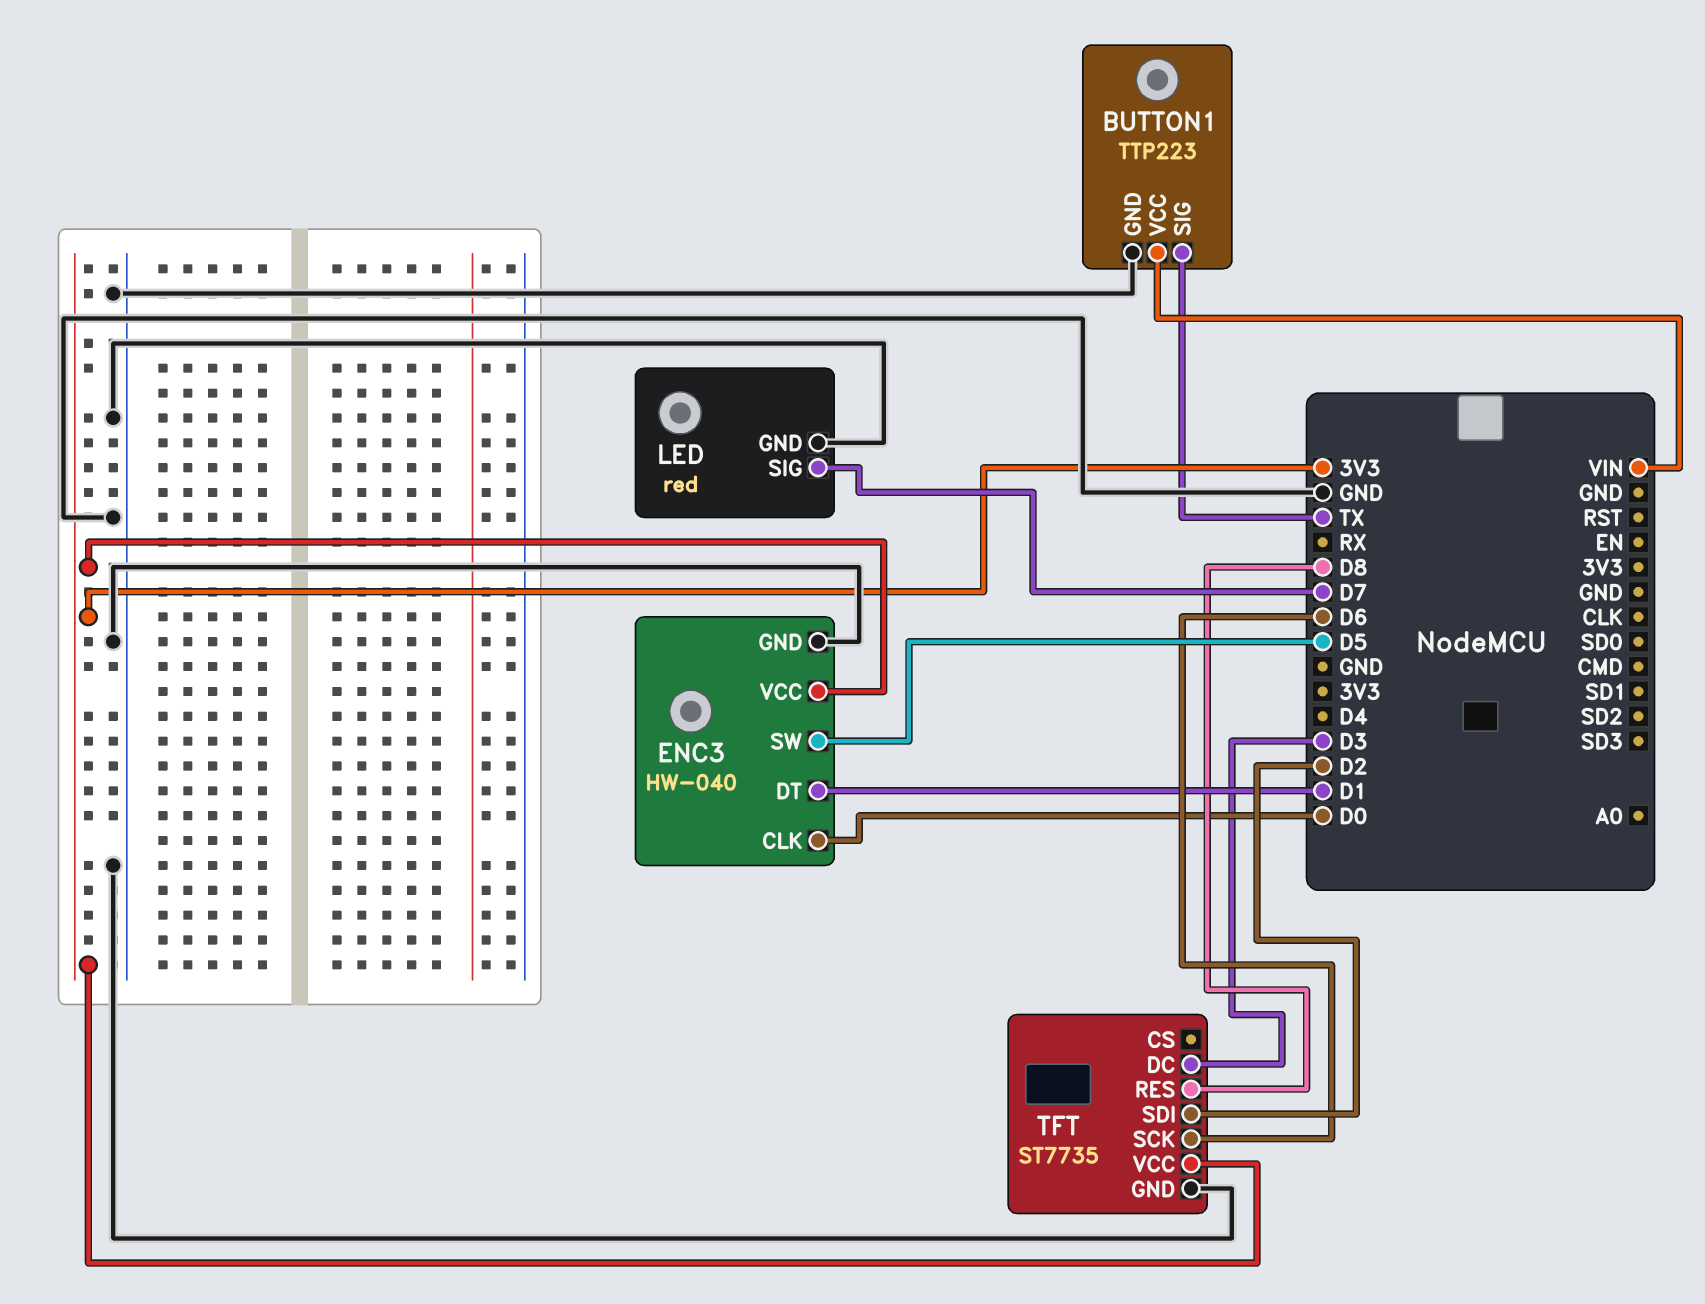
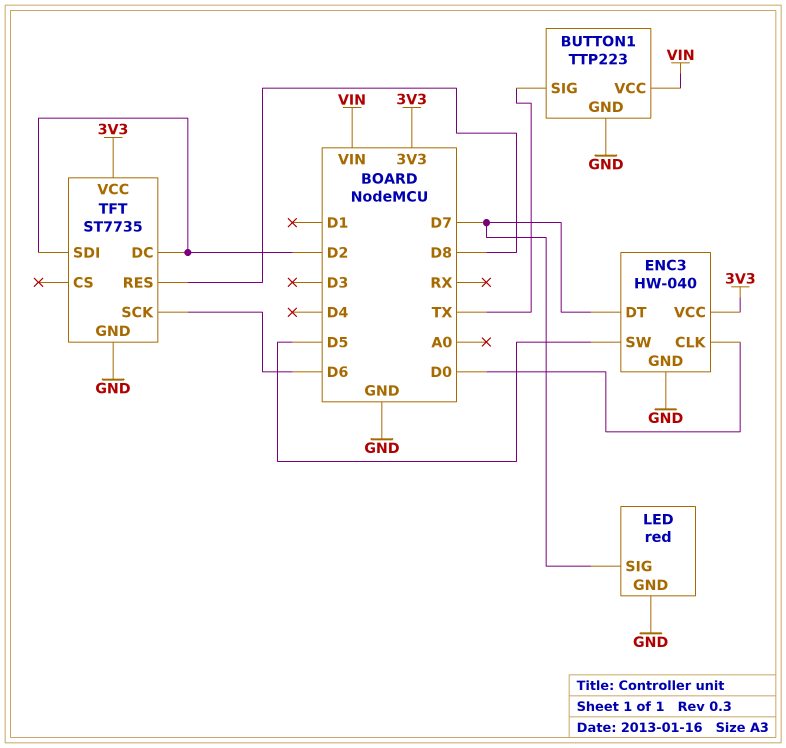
ENC3 pin DT: D1 -> D7
TFT pin DC: D3 -> D2

